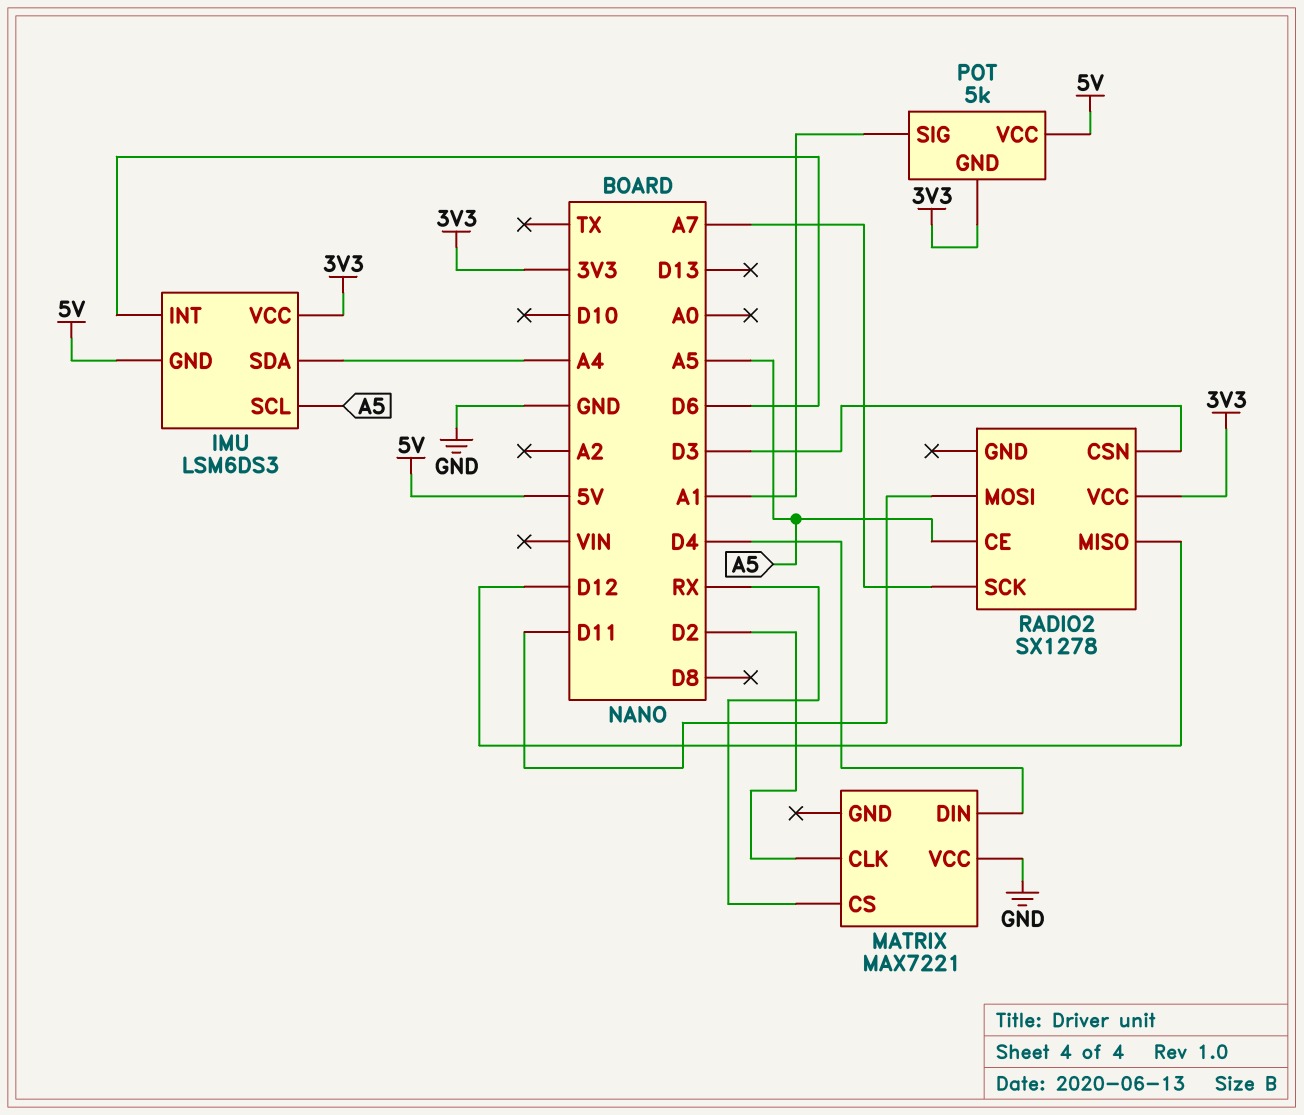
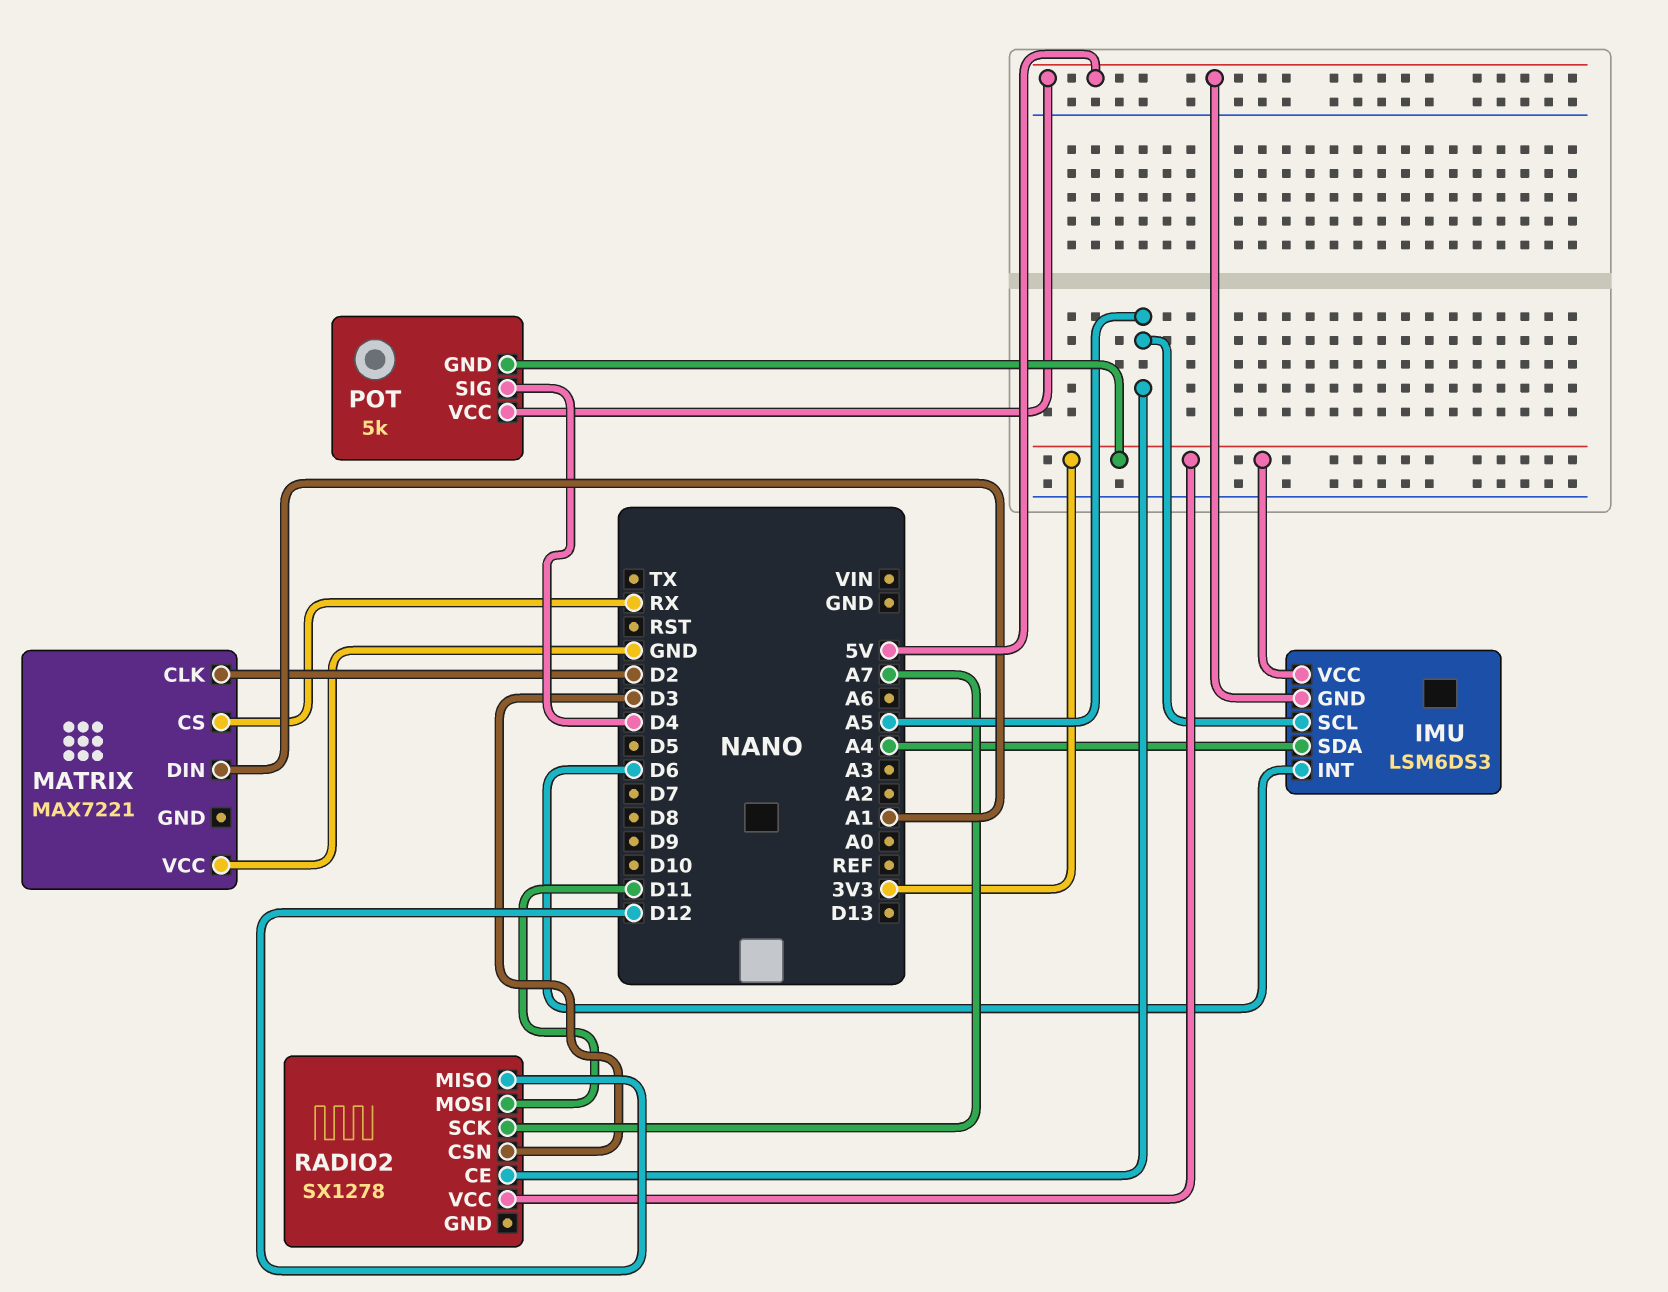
MATRIX pin DIN: D4 -> A1
POT pin SIG: A1 -> D4

